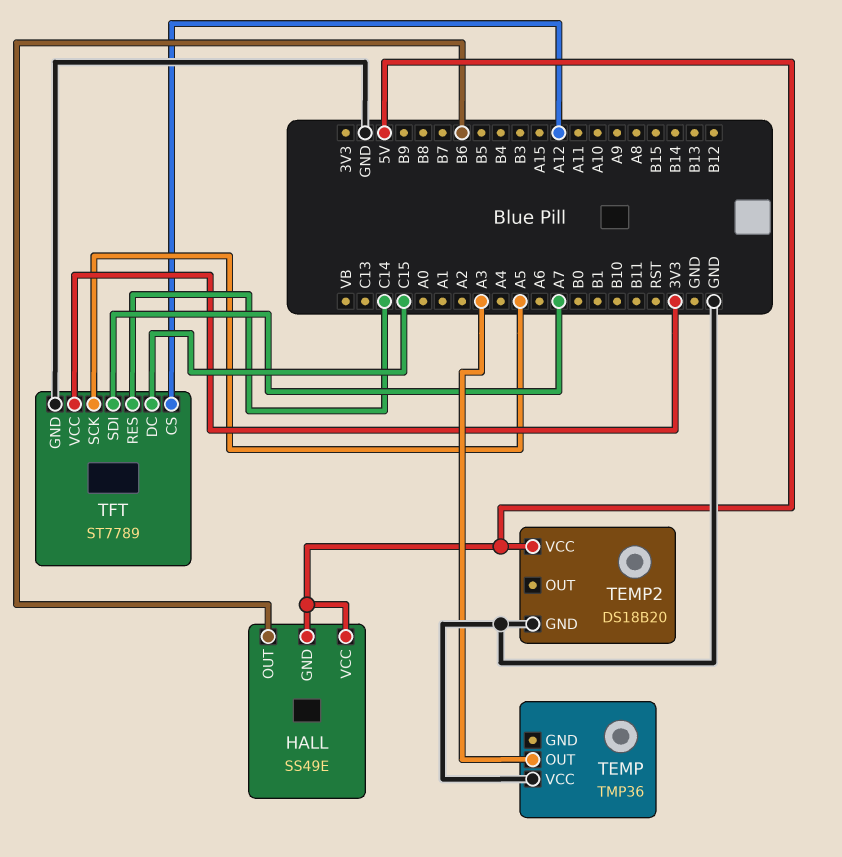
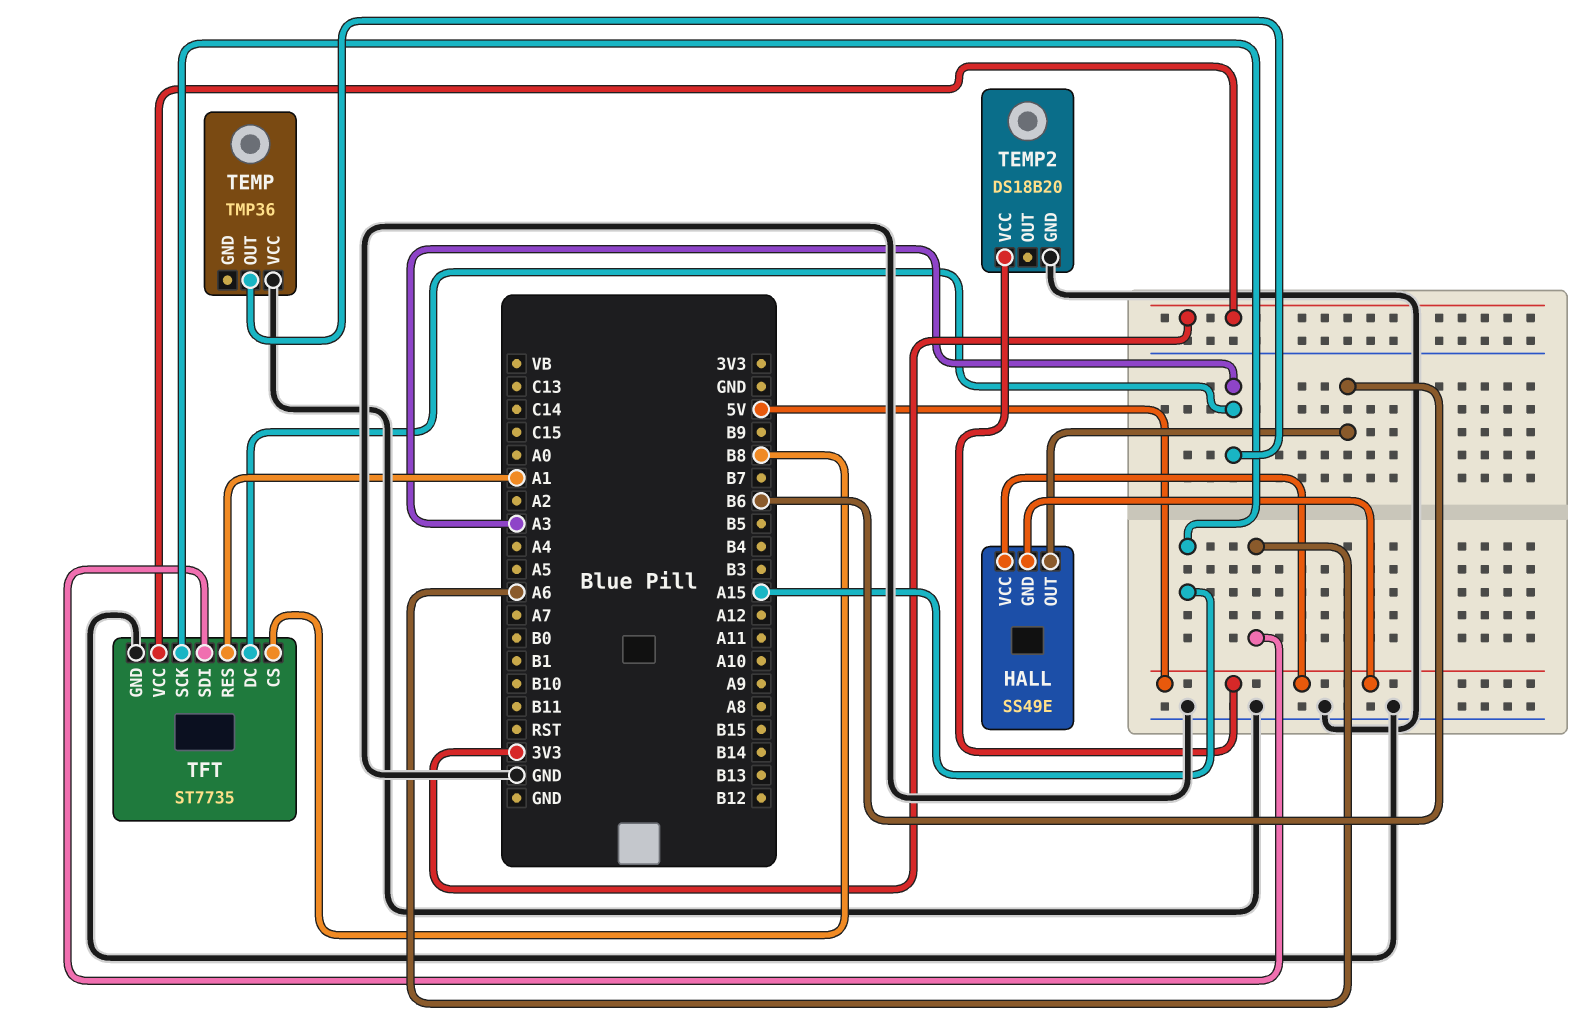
TFT: ST7789 -> ST7735
TFT pin CS: A12 -> B8
TFT pin DC: C15 -> A3
TFT pin RES: C14 -> A1
TFT pin SCK: A5 -> A15
TFT pin SDI: A7 -> A6

